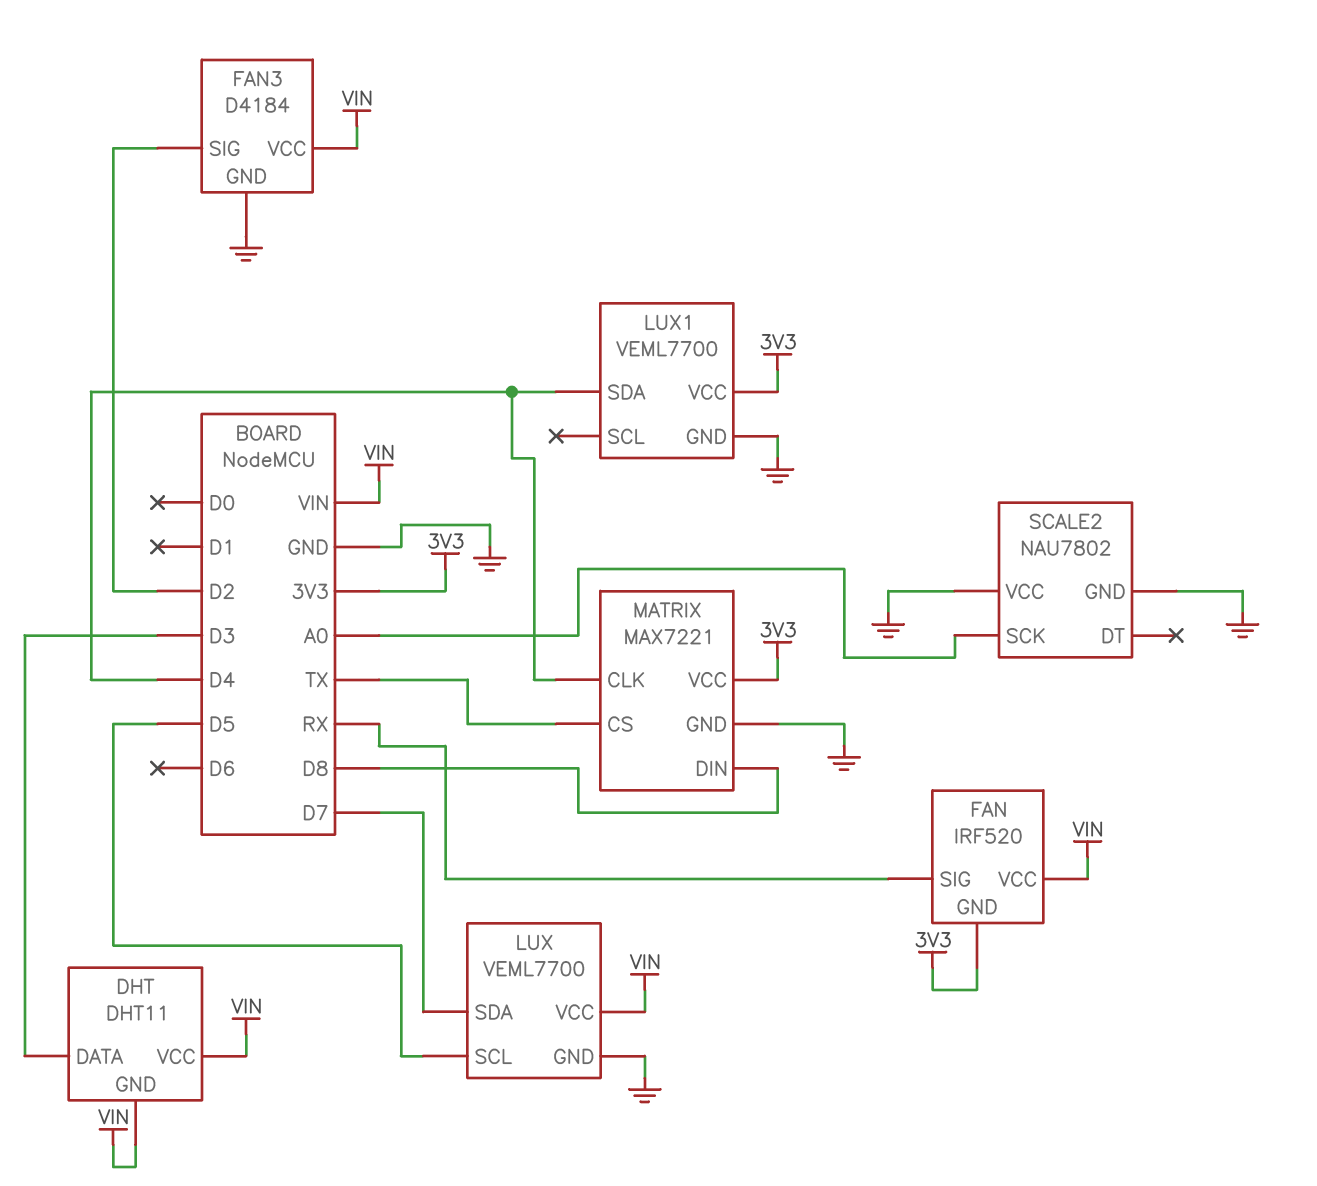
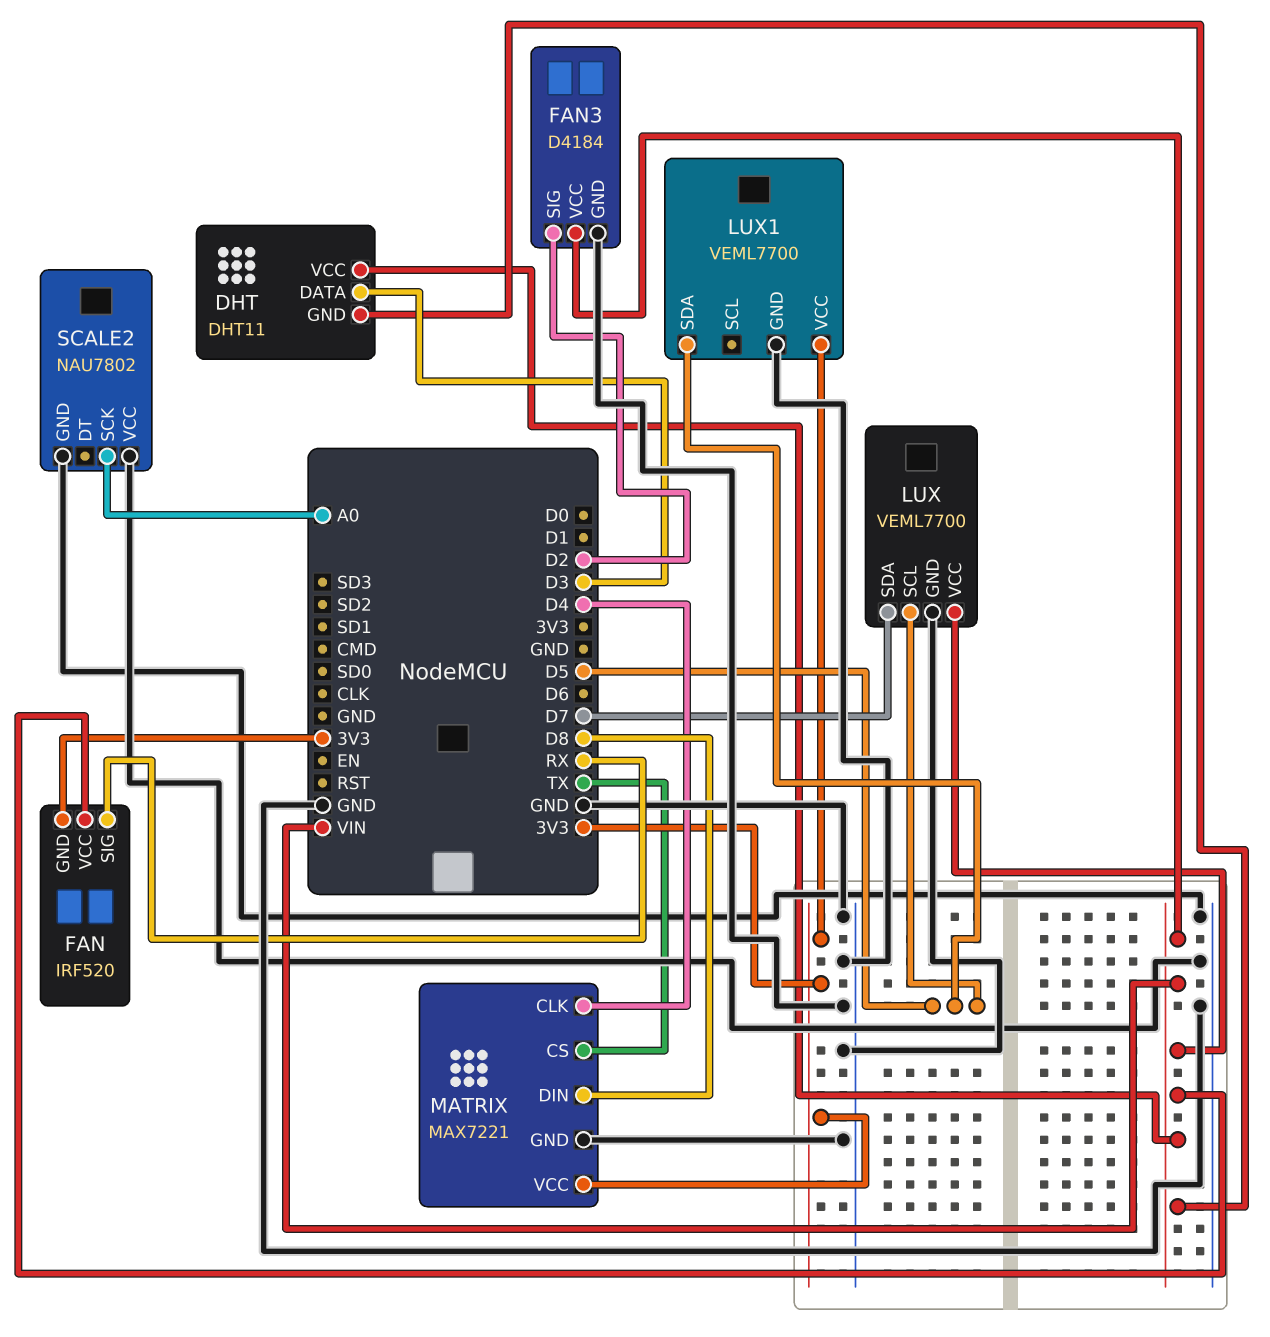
LUX1 pin SDA: D4 -> D5

